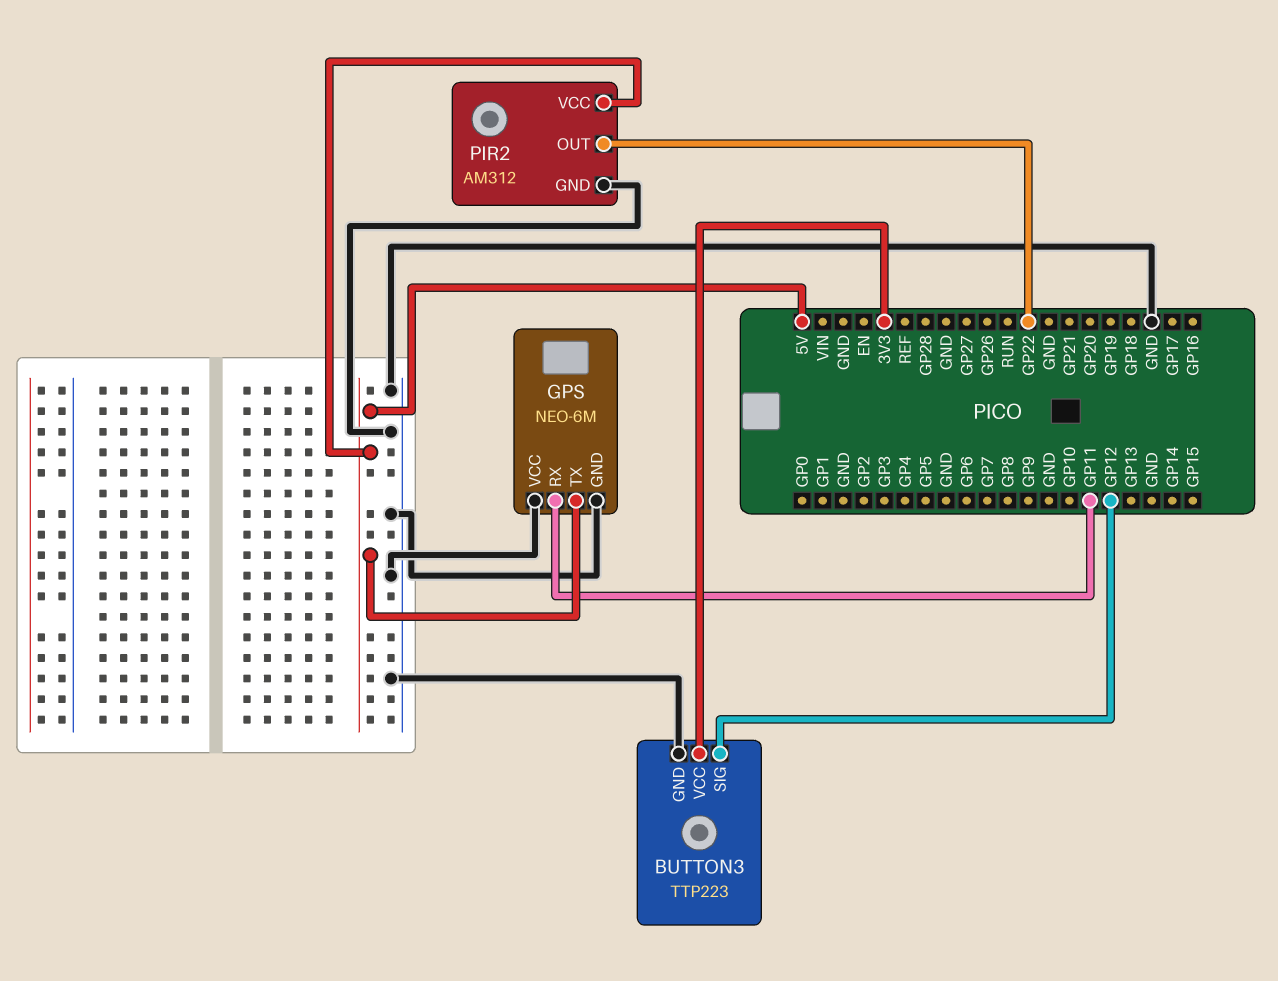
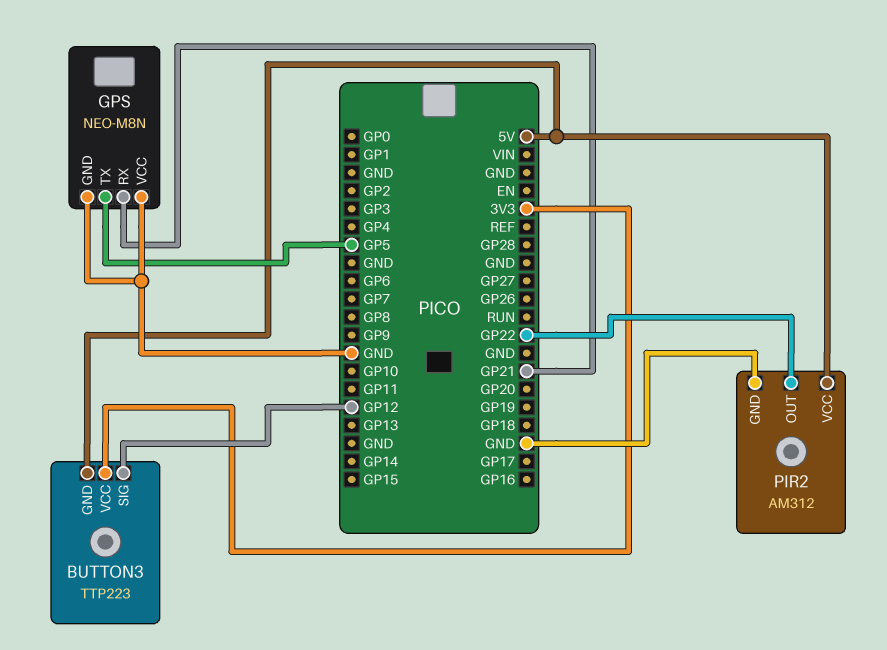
BUTTON3 pin GND: GND -> 5V
GPS: NEO-6M -> NEO-M8N
GPS pin RX: GP11 -> GP21
GPS pin TX: 5V -> GP5

